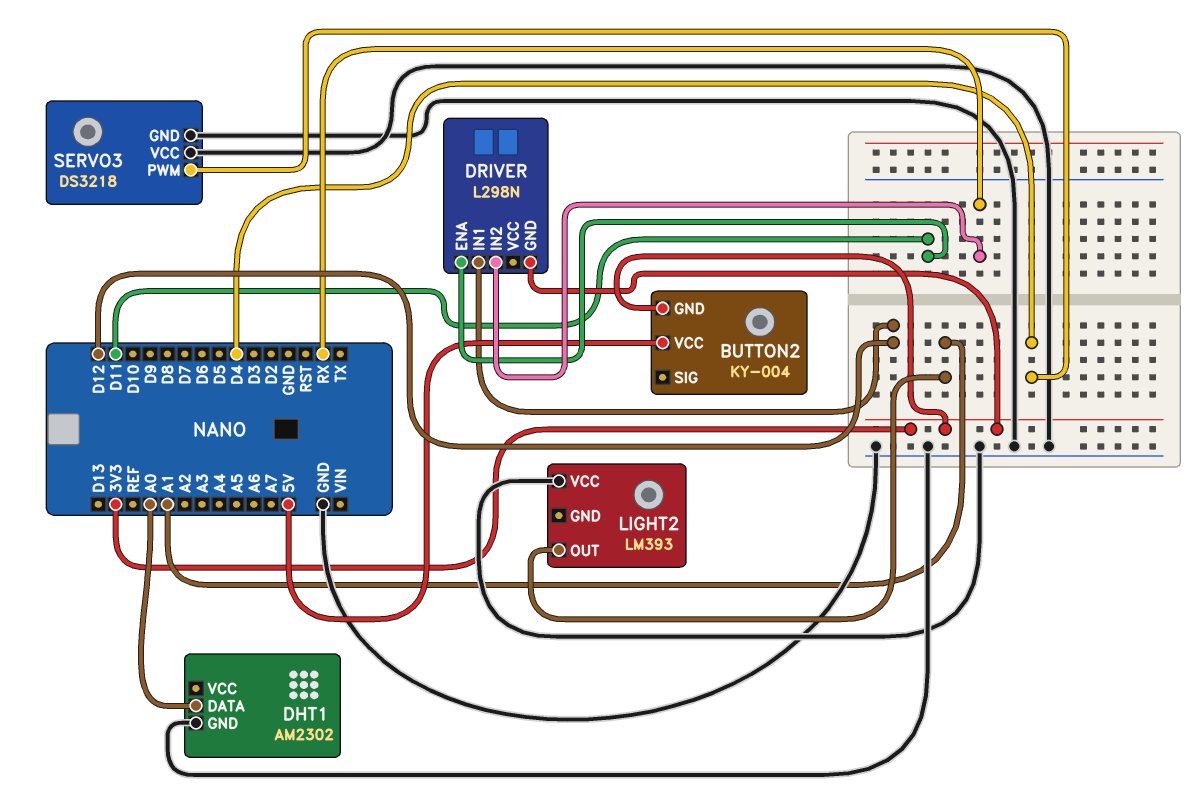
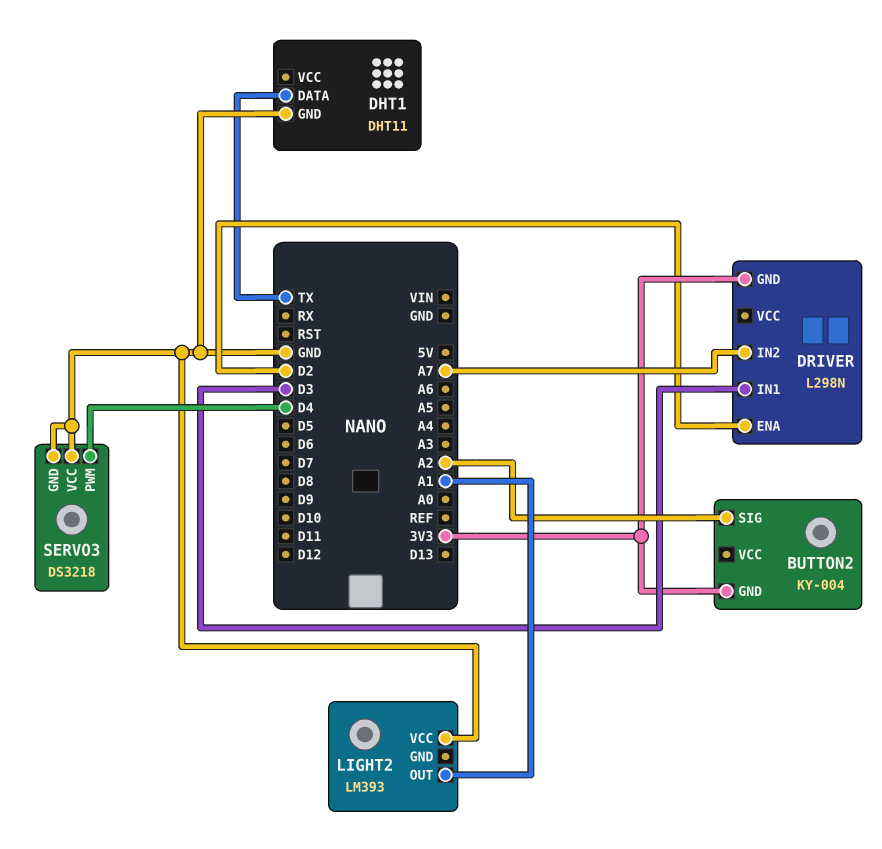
BUTTON2 pin SIG: none -> A2
BUTTON2 pin VCC: 5V -> none
DHT1: AM2302 -> DHT11
DHT1 pin DATA: A0 -> TX
DRIVER pin ENA: D11 -> D2
DRIVER pin IN1: D12 -> D3
DRIVER pin IN2: RX -> A7

